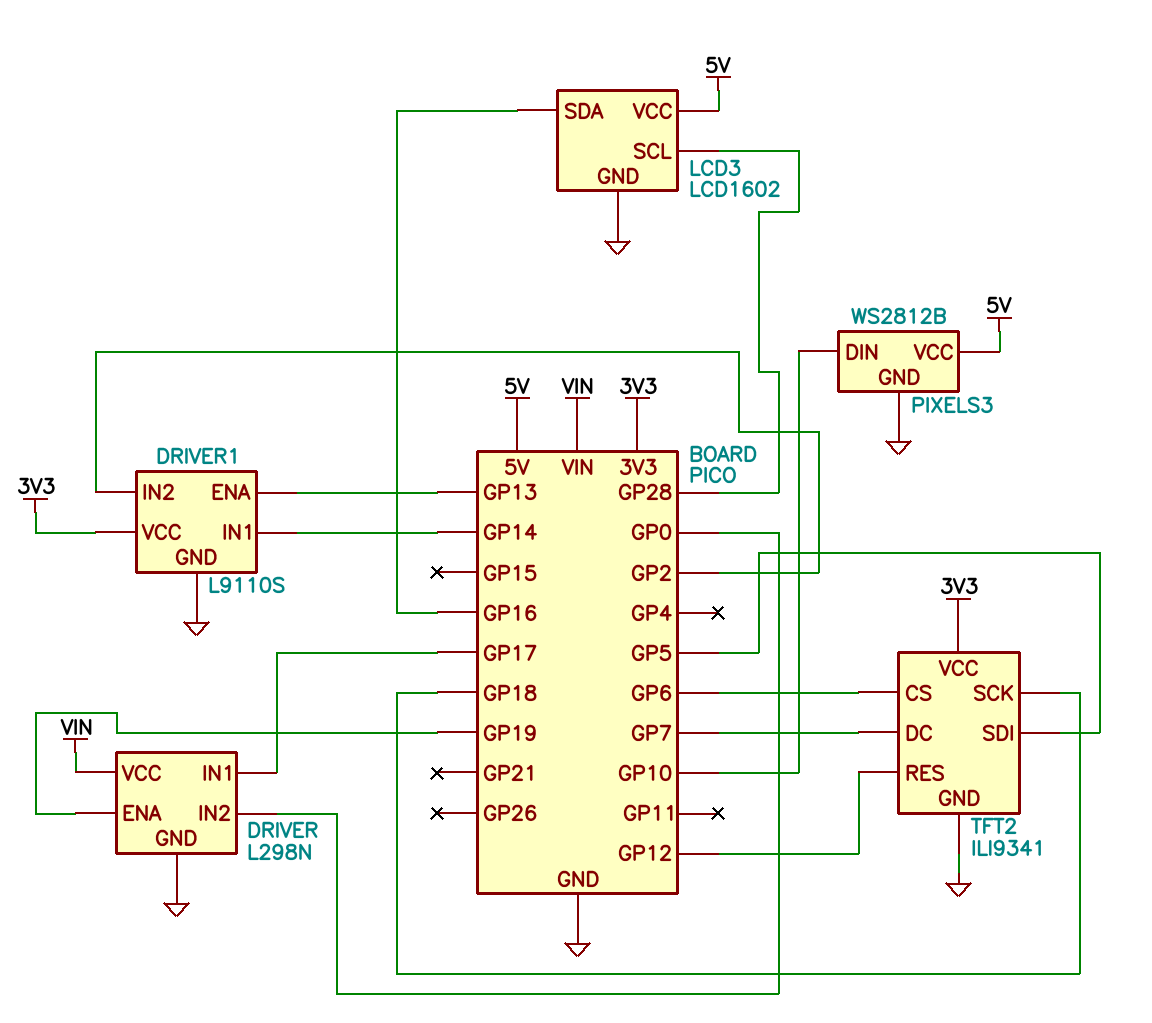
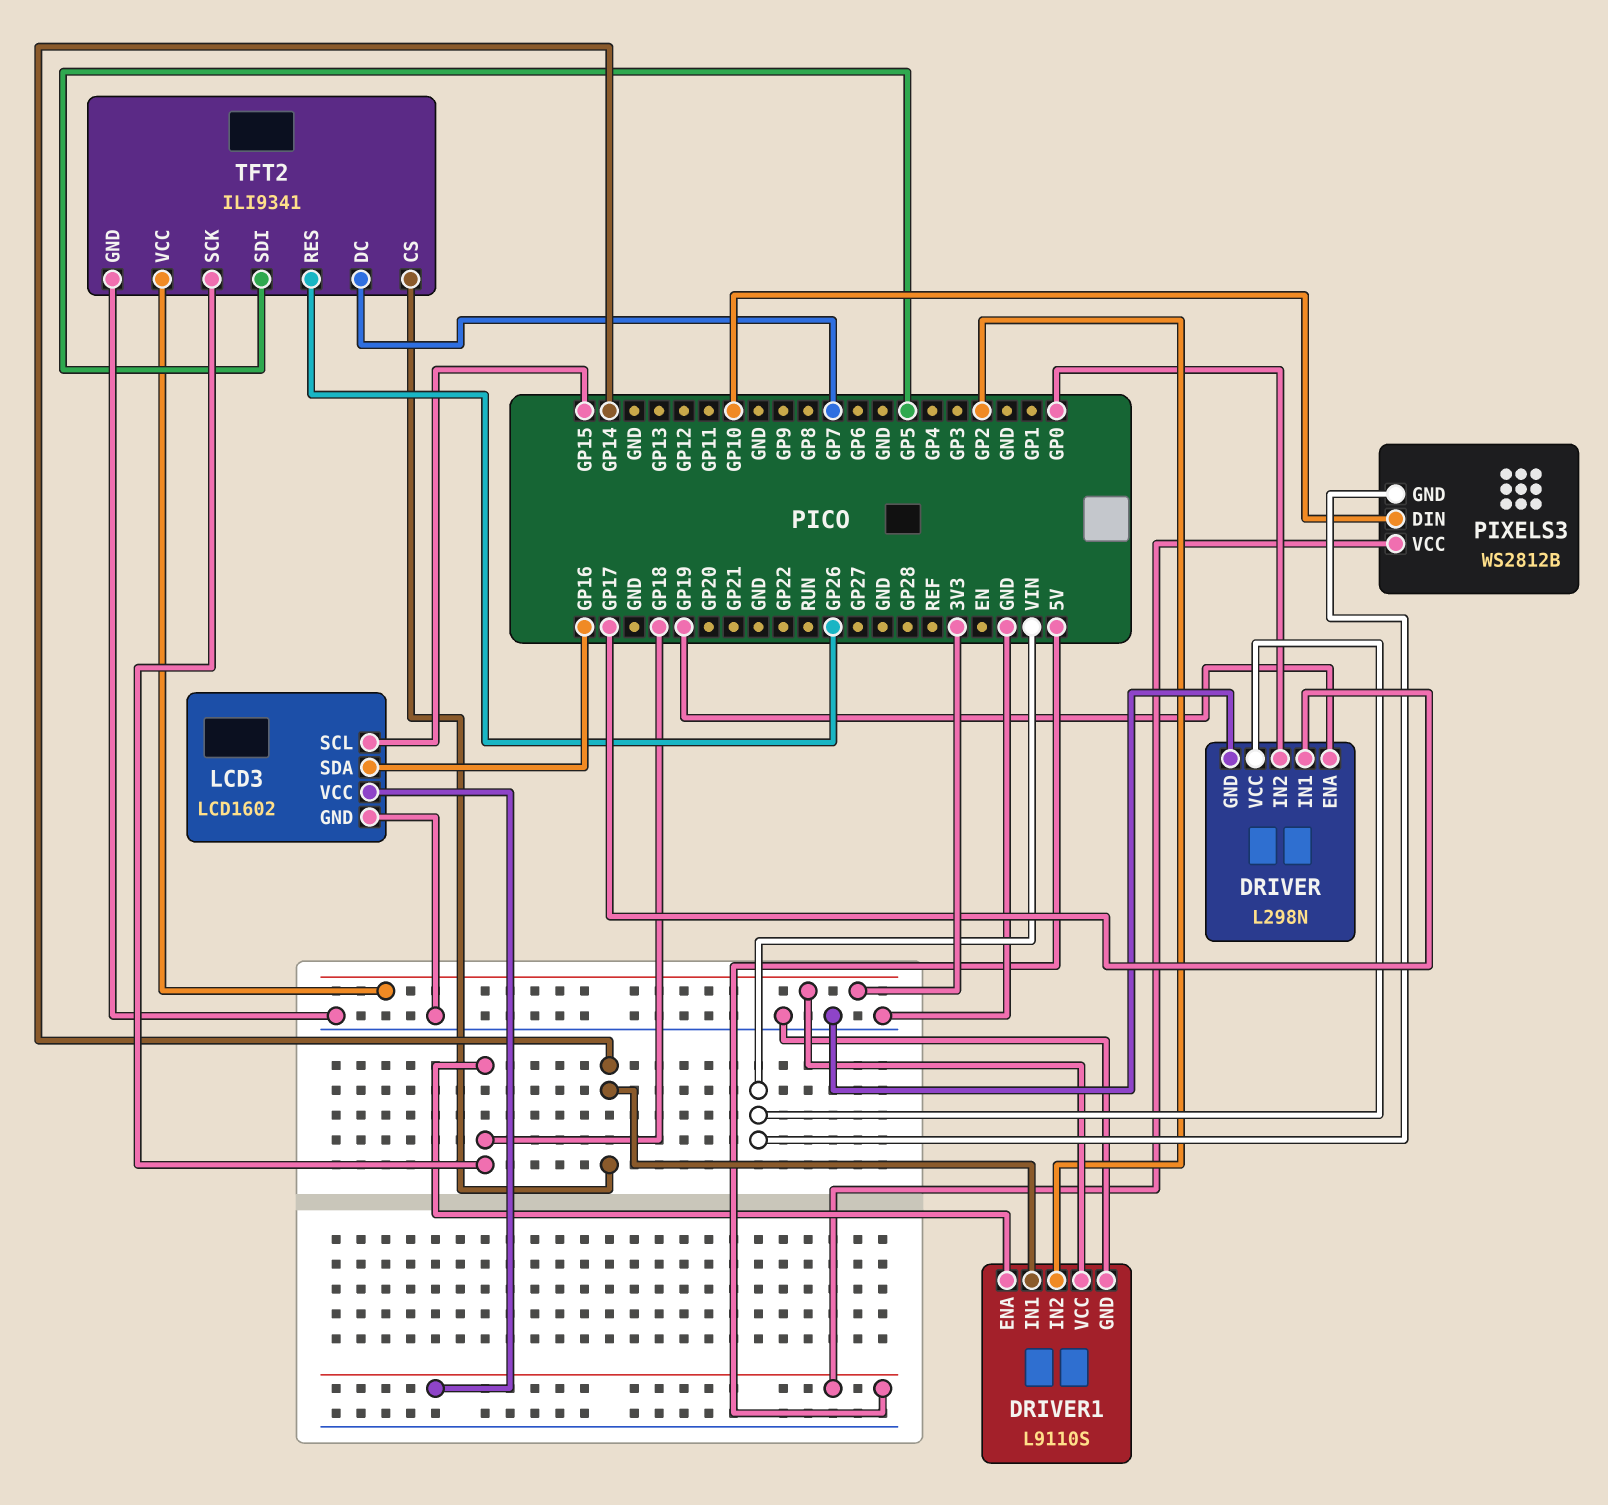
DRIVER1 pin ENA: GP13 -> GP18
LCD3 pin SCL: GP28 -> GP15
PIXELS3 pin GND: GND -> VIN
TFT2 pin CS: GP6 -> GP14
TFT2 pin RES: GP12 -> GP26

